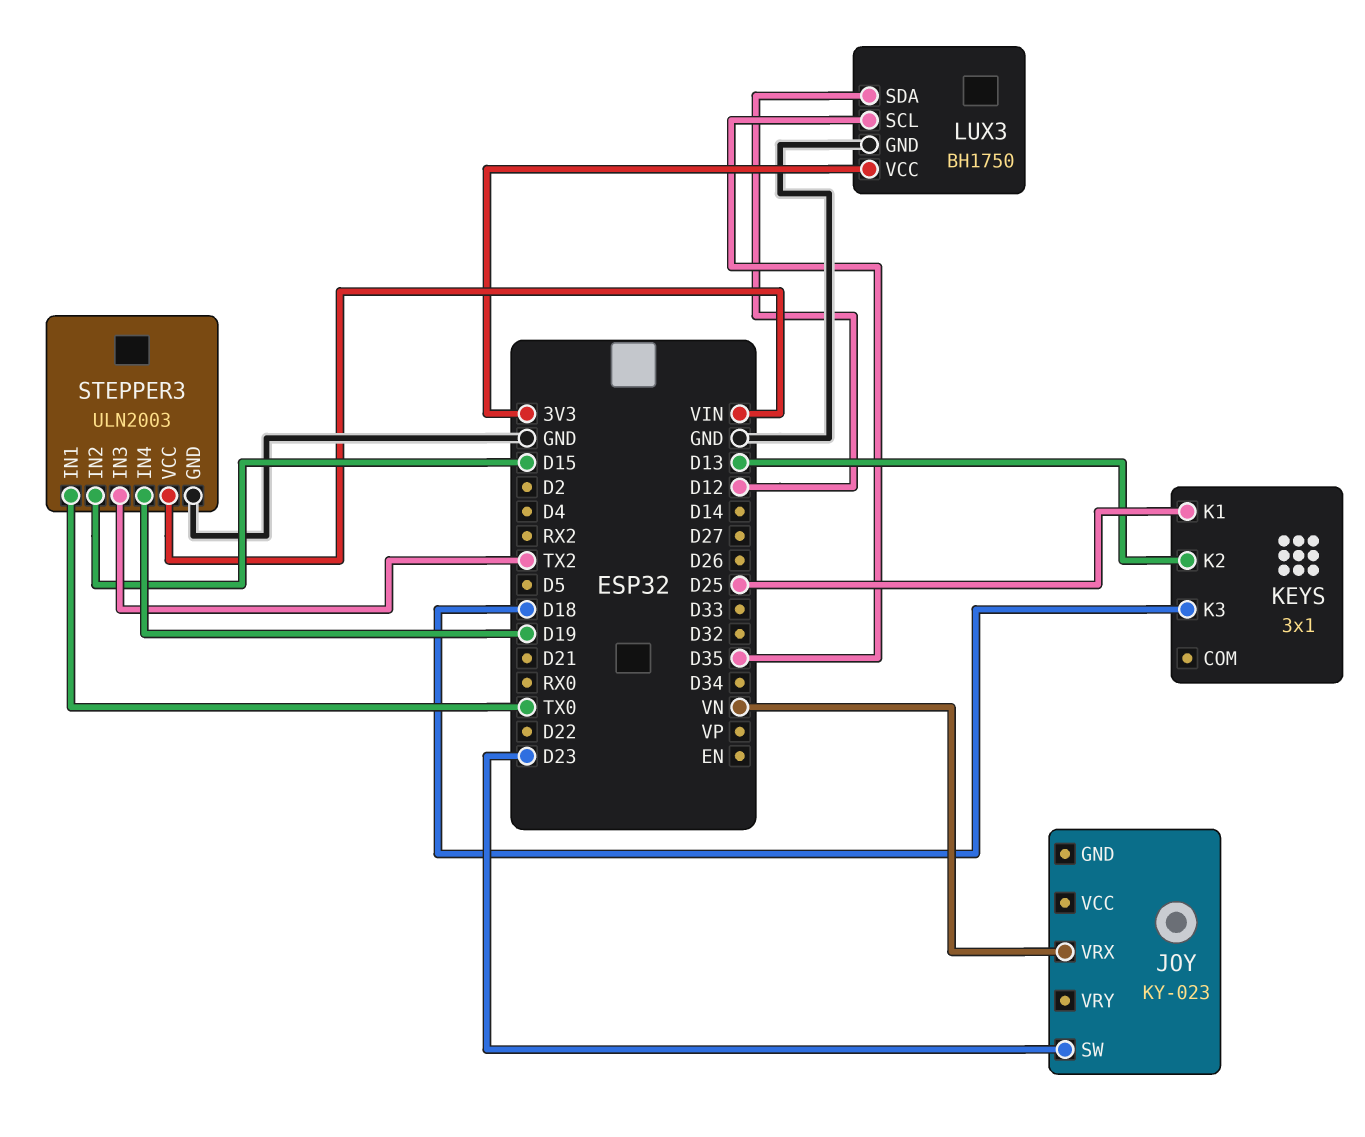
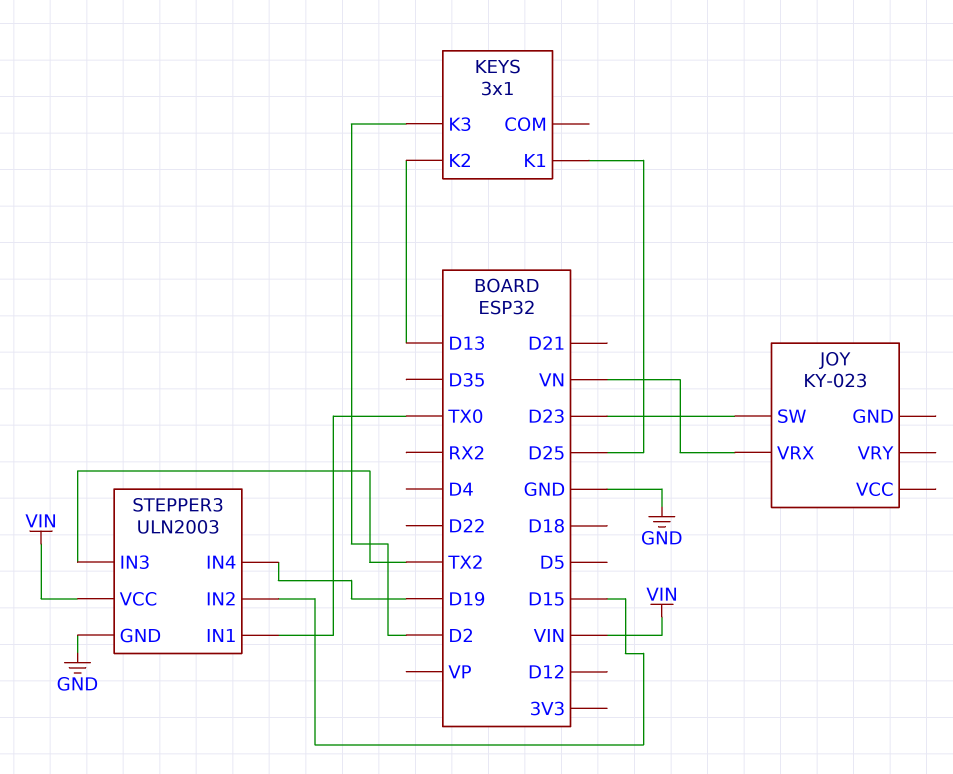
KEYS pin K3: D18 -> D2
LUX3: BH1750 -> none
LUX3 pin GND: GND -> none
LUX3 pin SCL: D35 -> none
LUX3 pin SDA: D12 -> none
LUX3 pin VCC: 3V3 -> none

